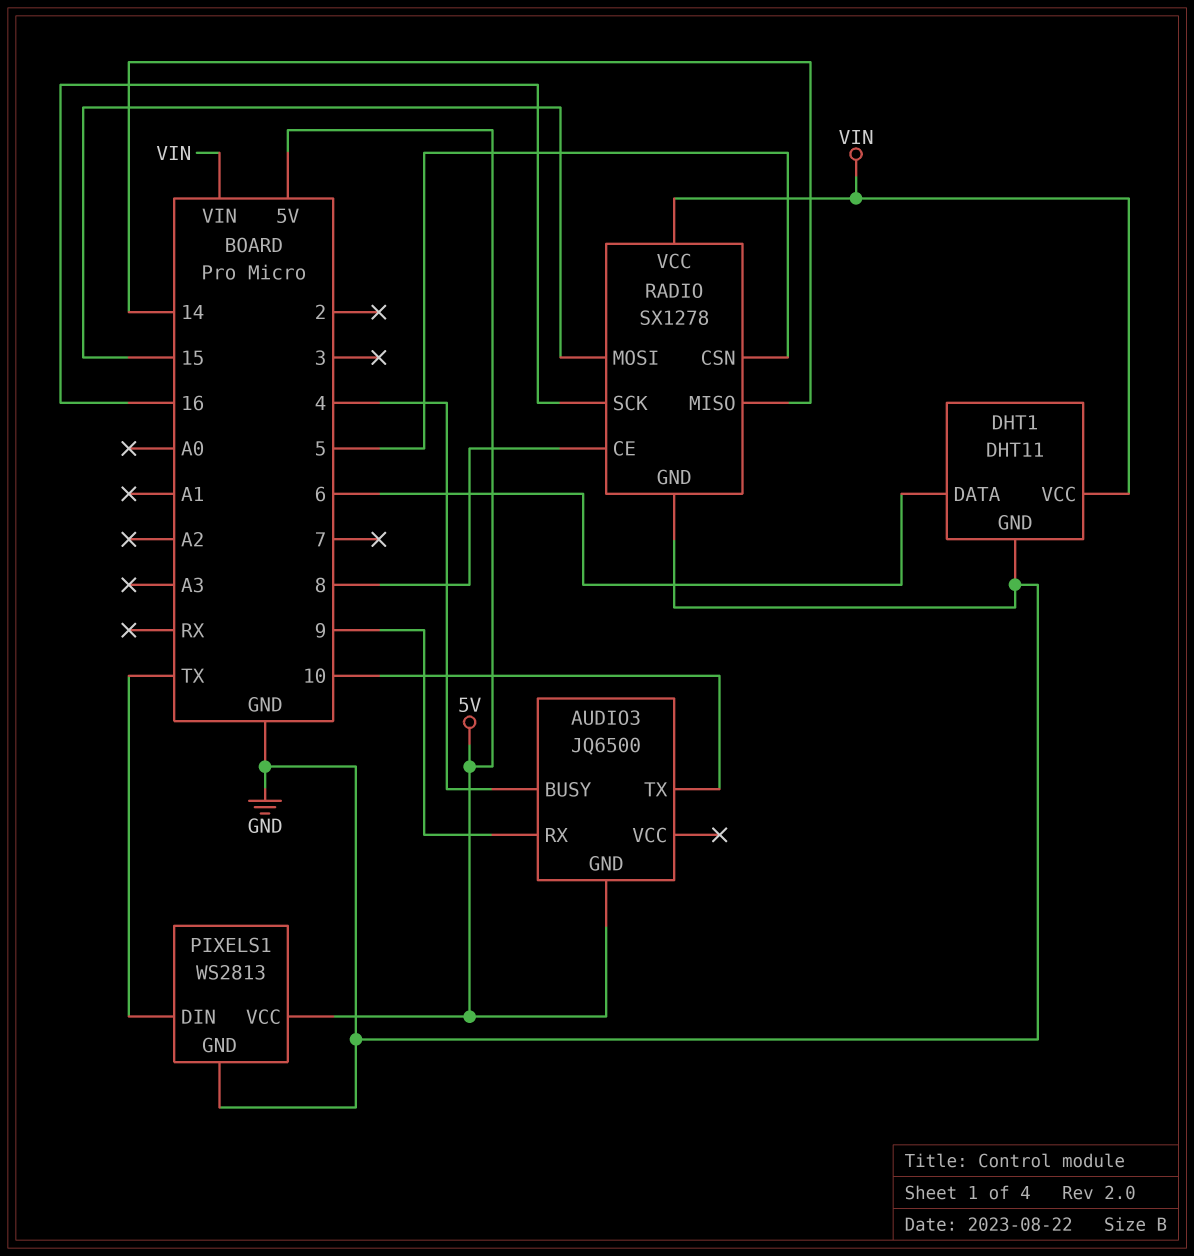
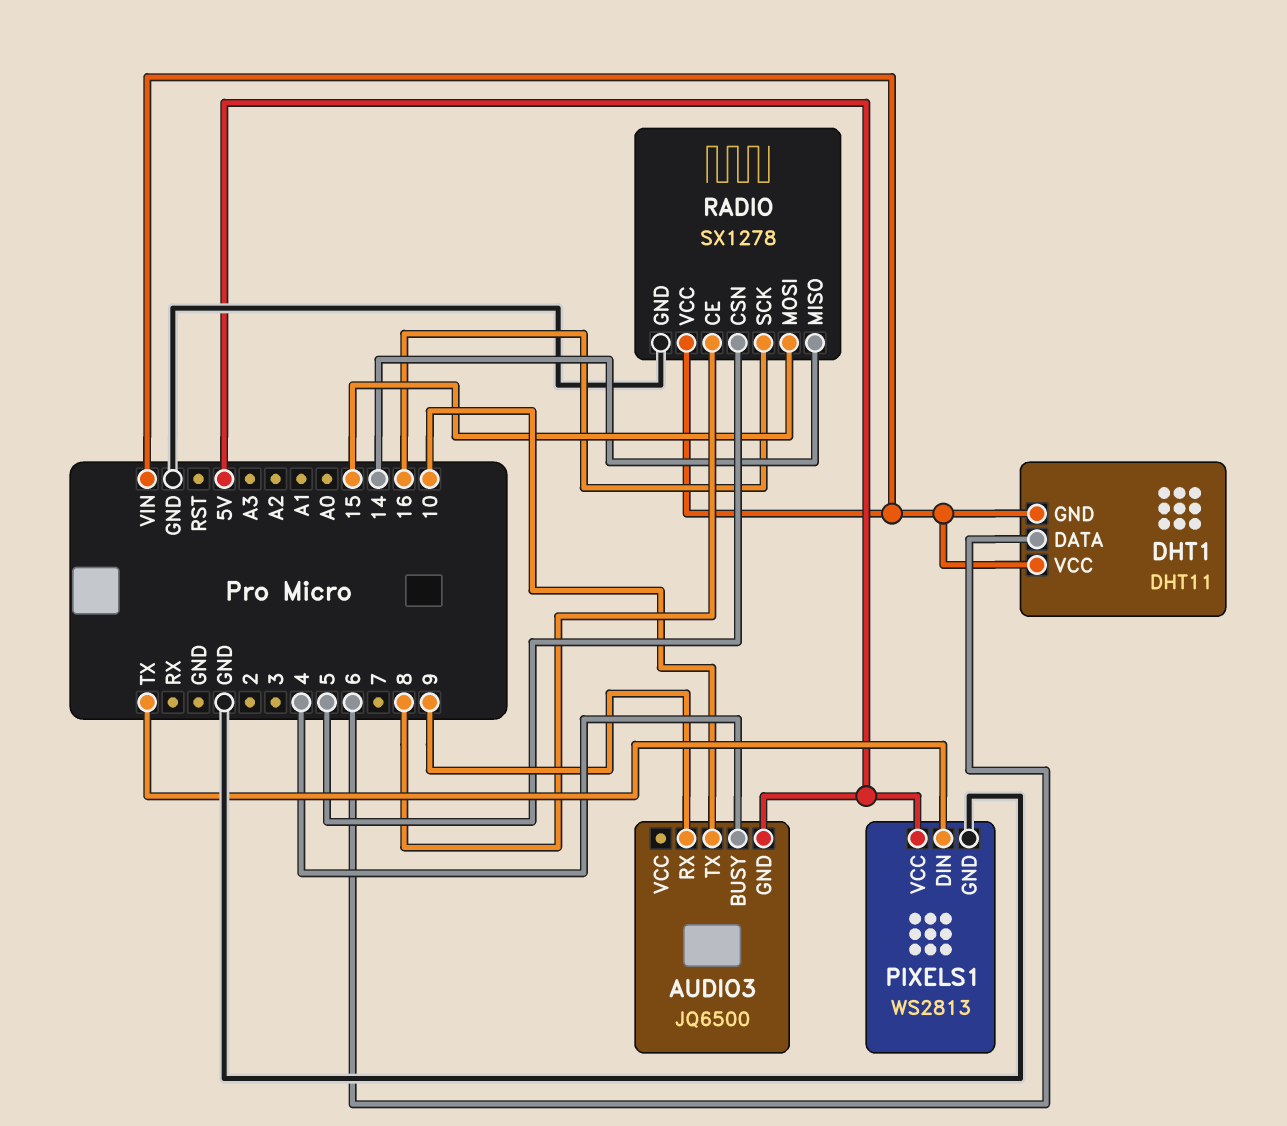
DHT1 pin GND: GND -> VIN

